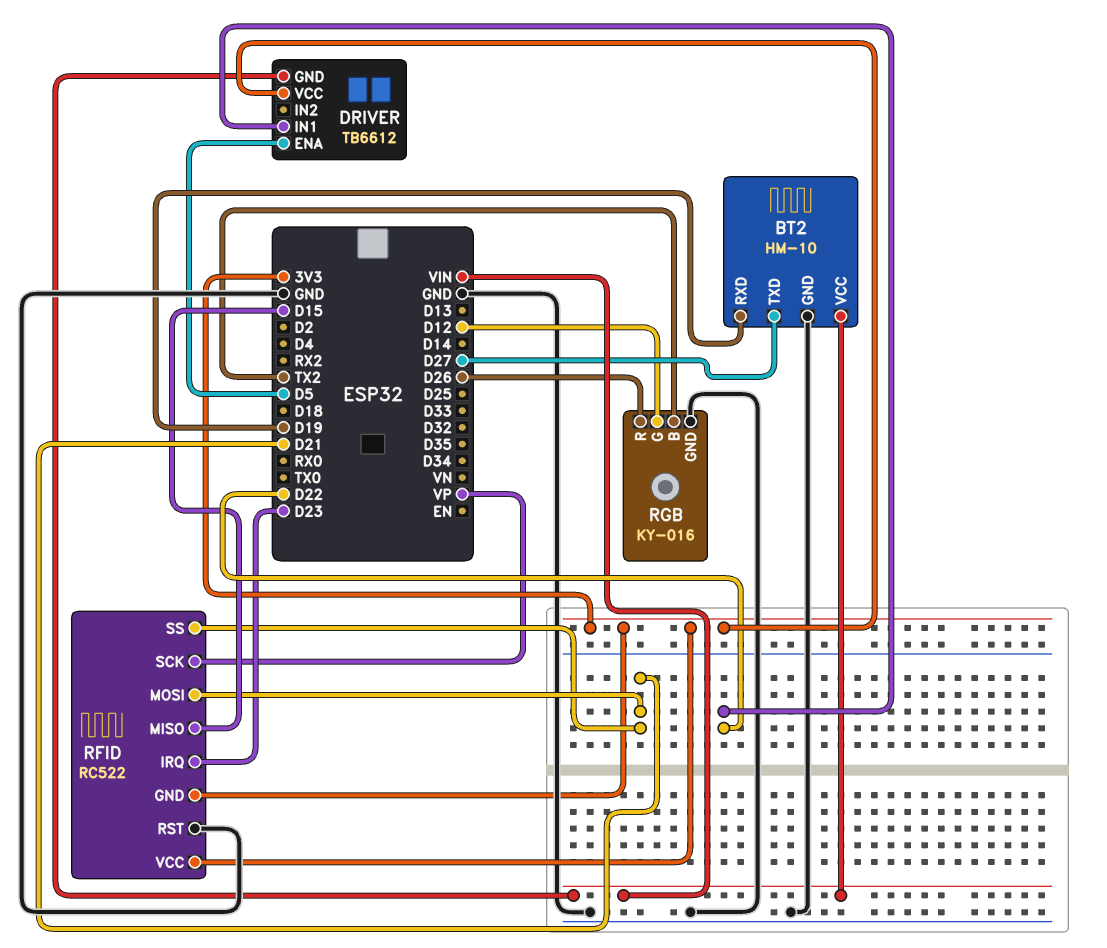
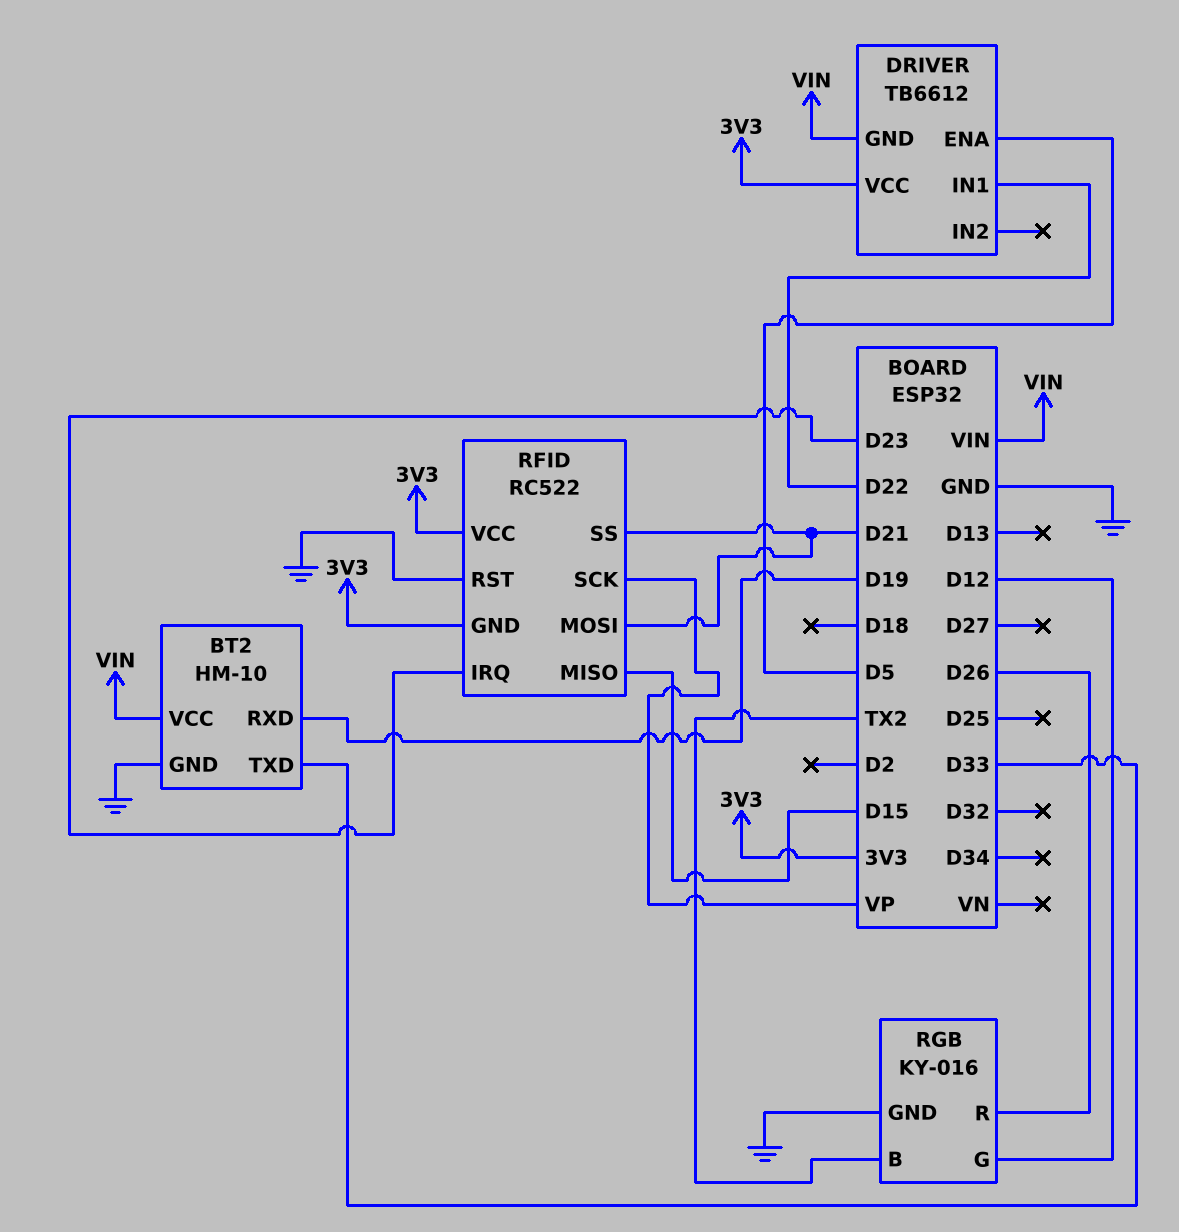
BT2 pin TXD: D27 -> D33

